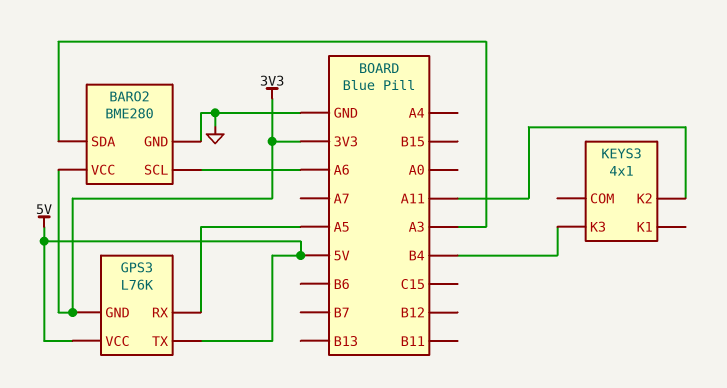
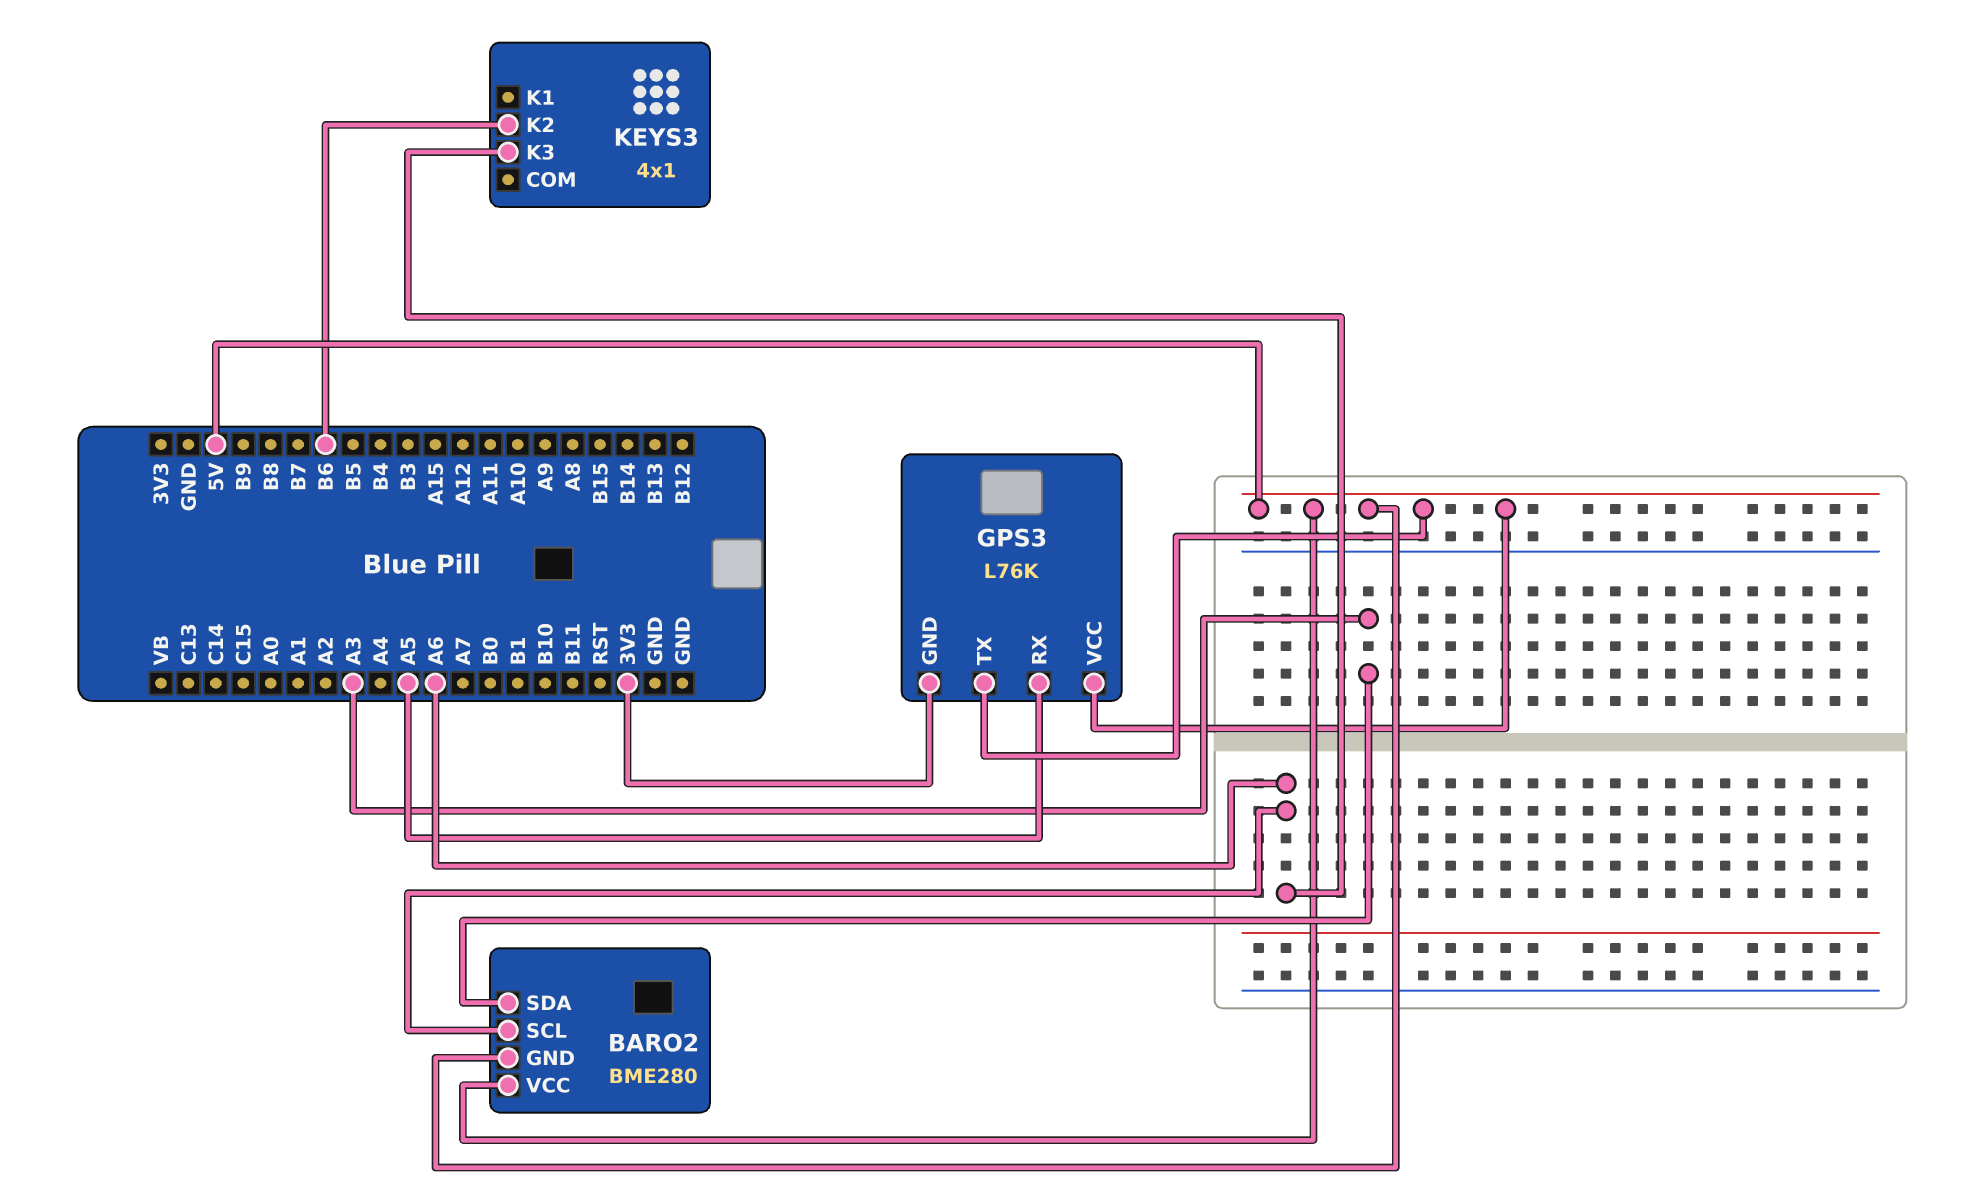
BARO2 pin GND: GND -> 5V
BARO2 pin VCC: 3V3 -> 5V
KEYS3 pin K2: A11 -> B6
KEYS3 pin K3: B4 -> A6

